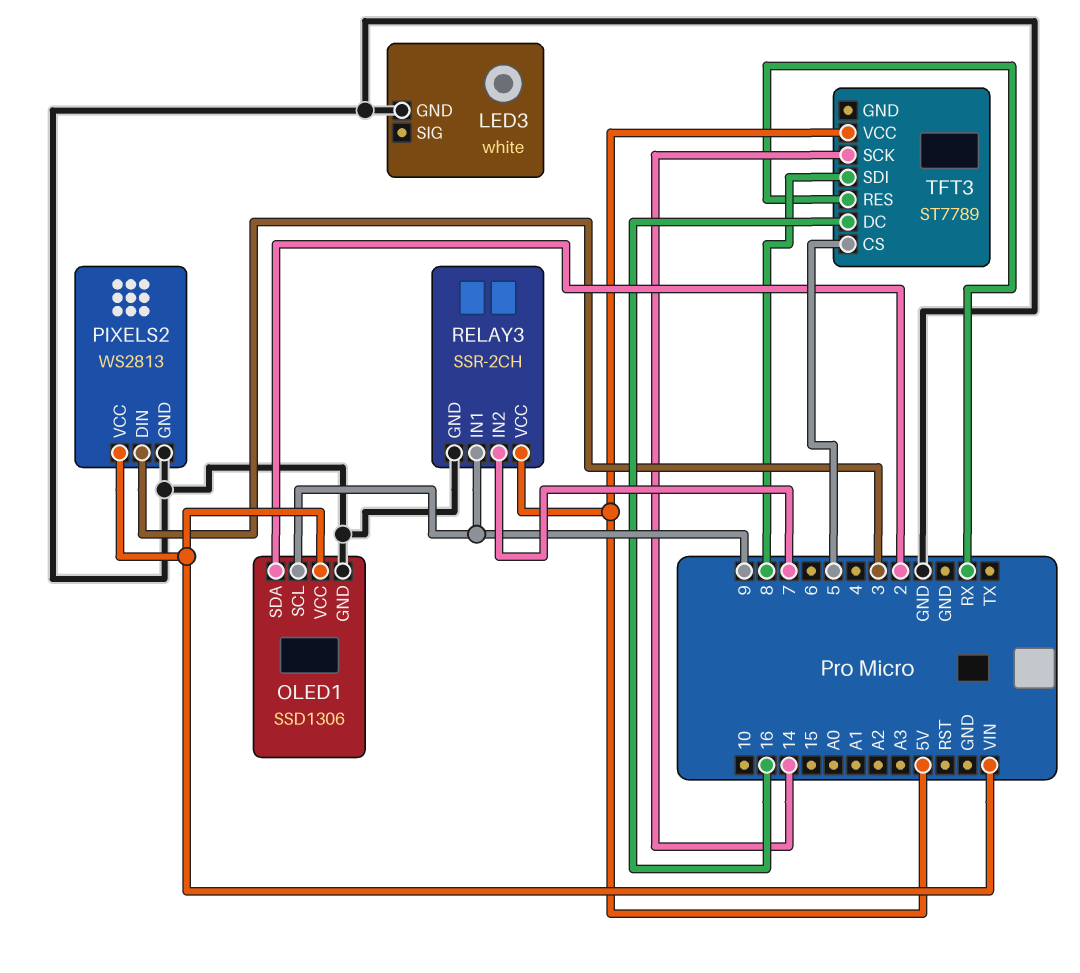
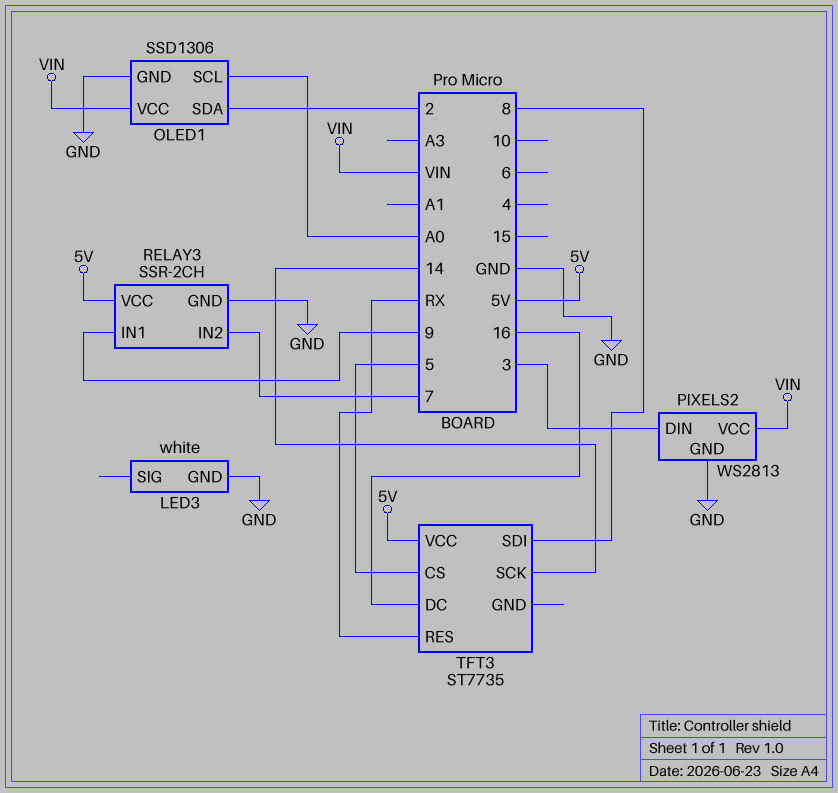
OLED1 pin SCL: 9 -> A0
TFT3: ST7789 -> ST7735

